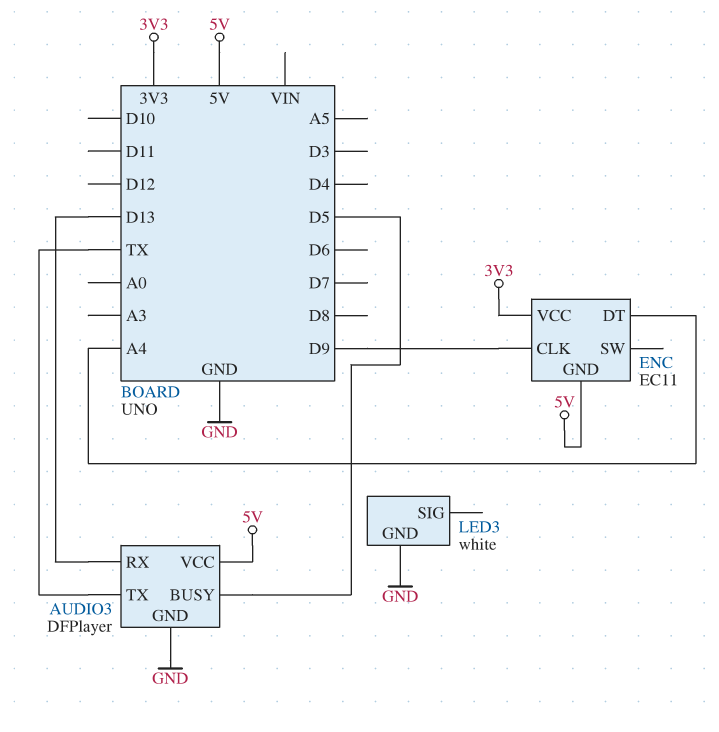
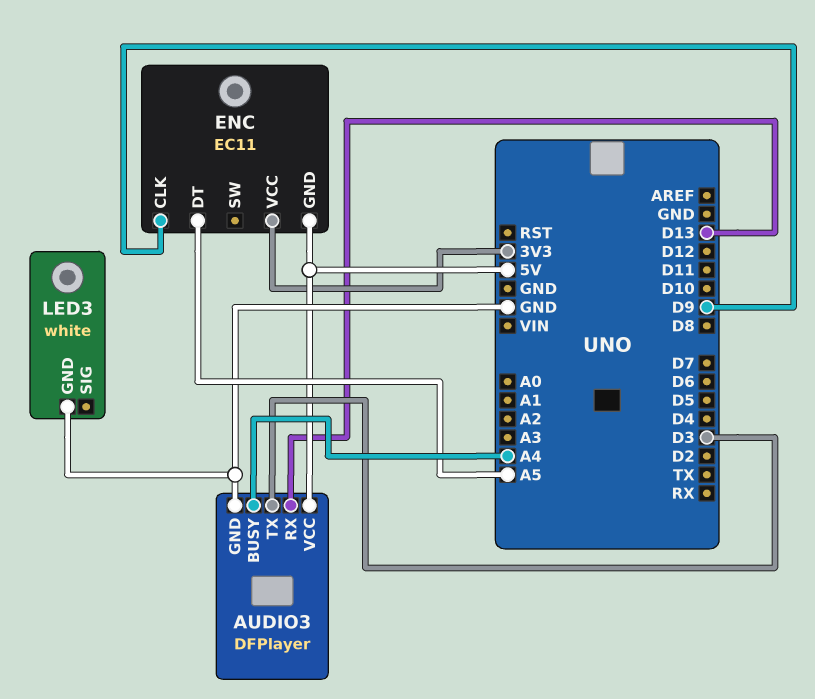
AUDIO3 pin BUSY: D5 -> A4
AUDIO3 pin TX: TX -> D3
ENC pin DT: A4 -> A5

